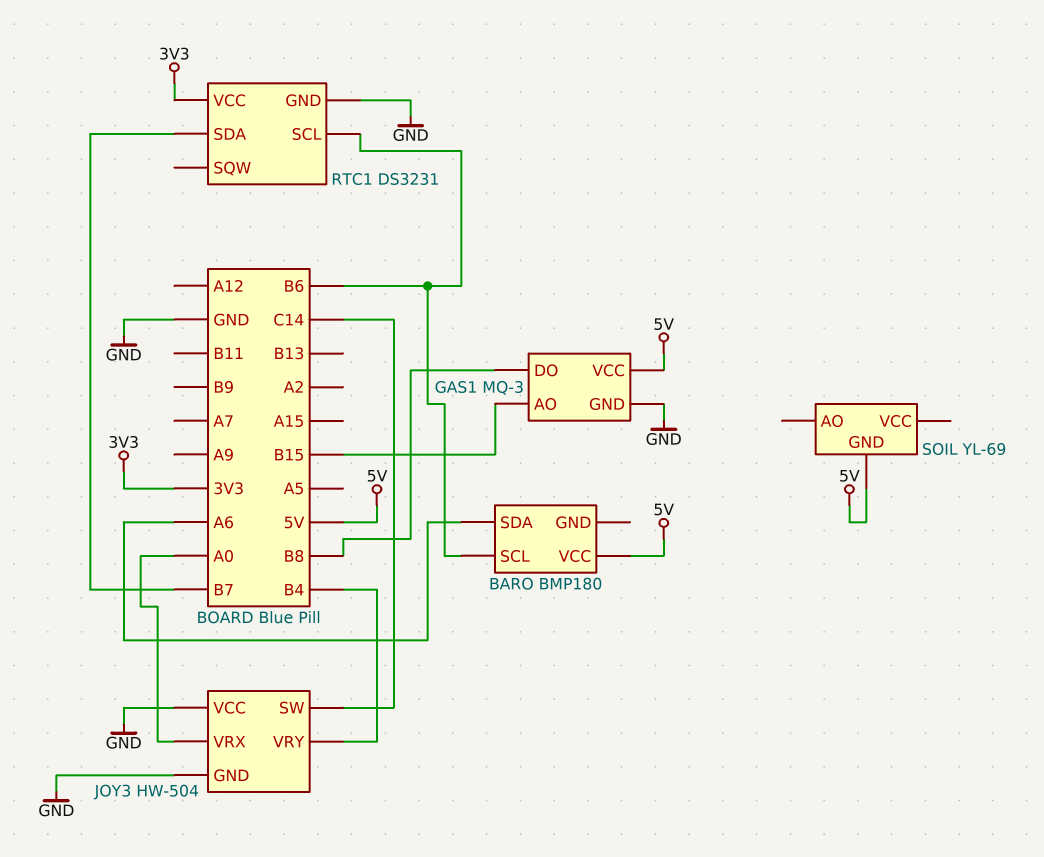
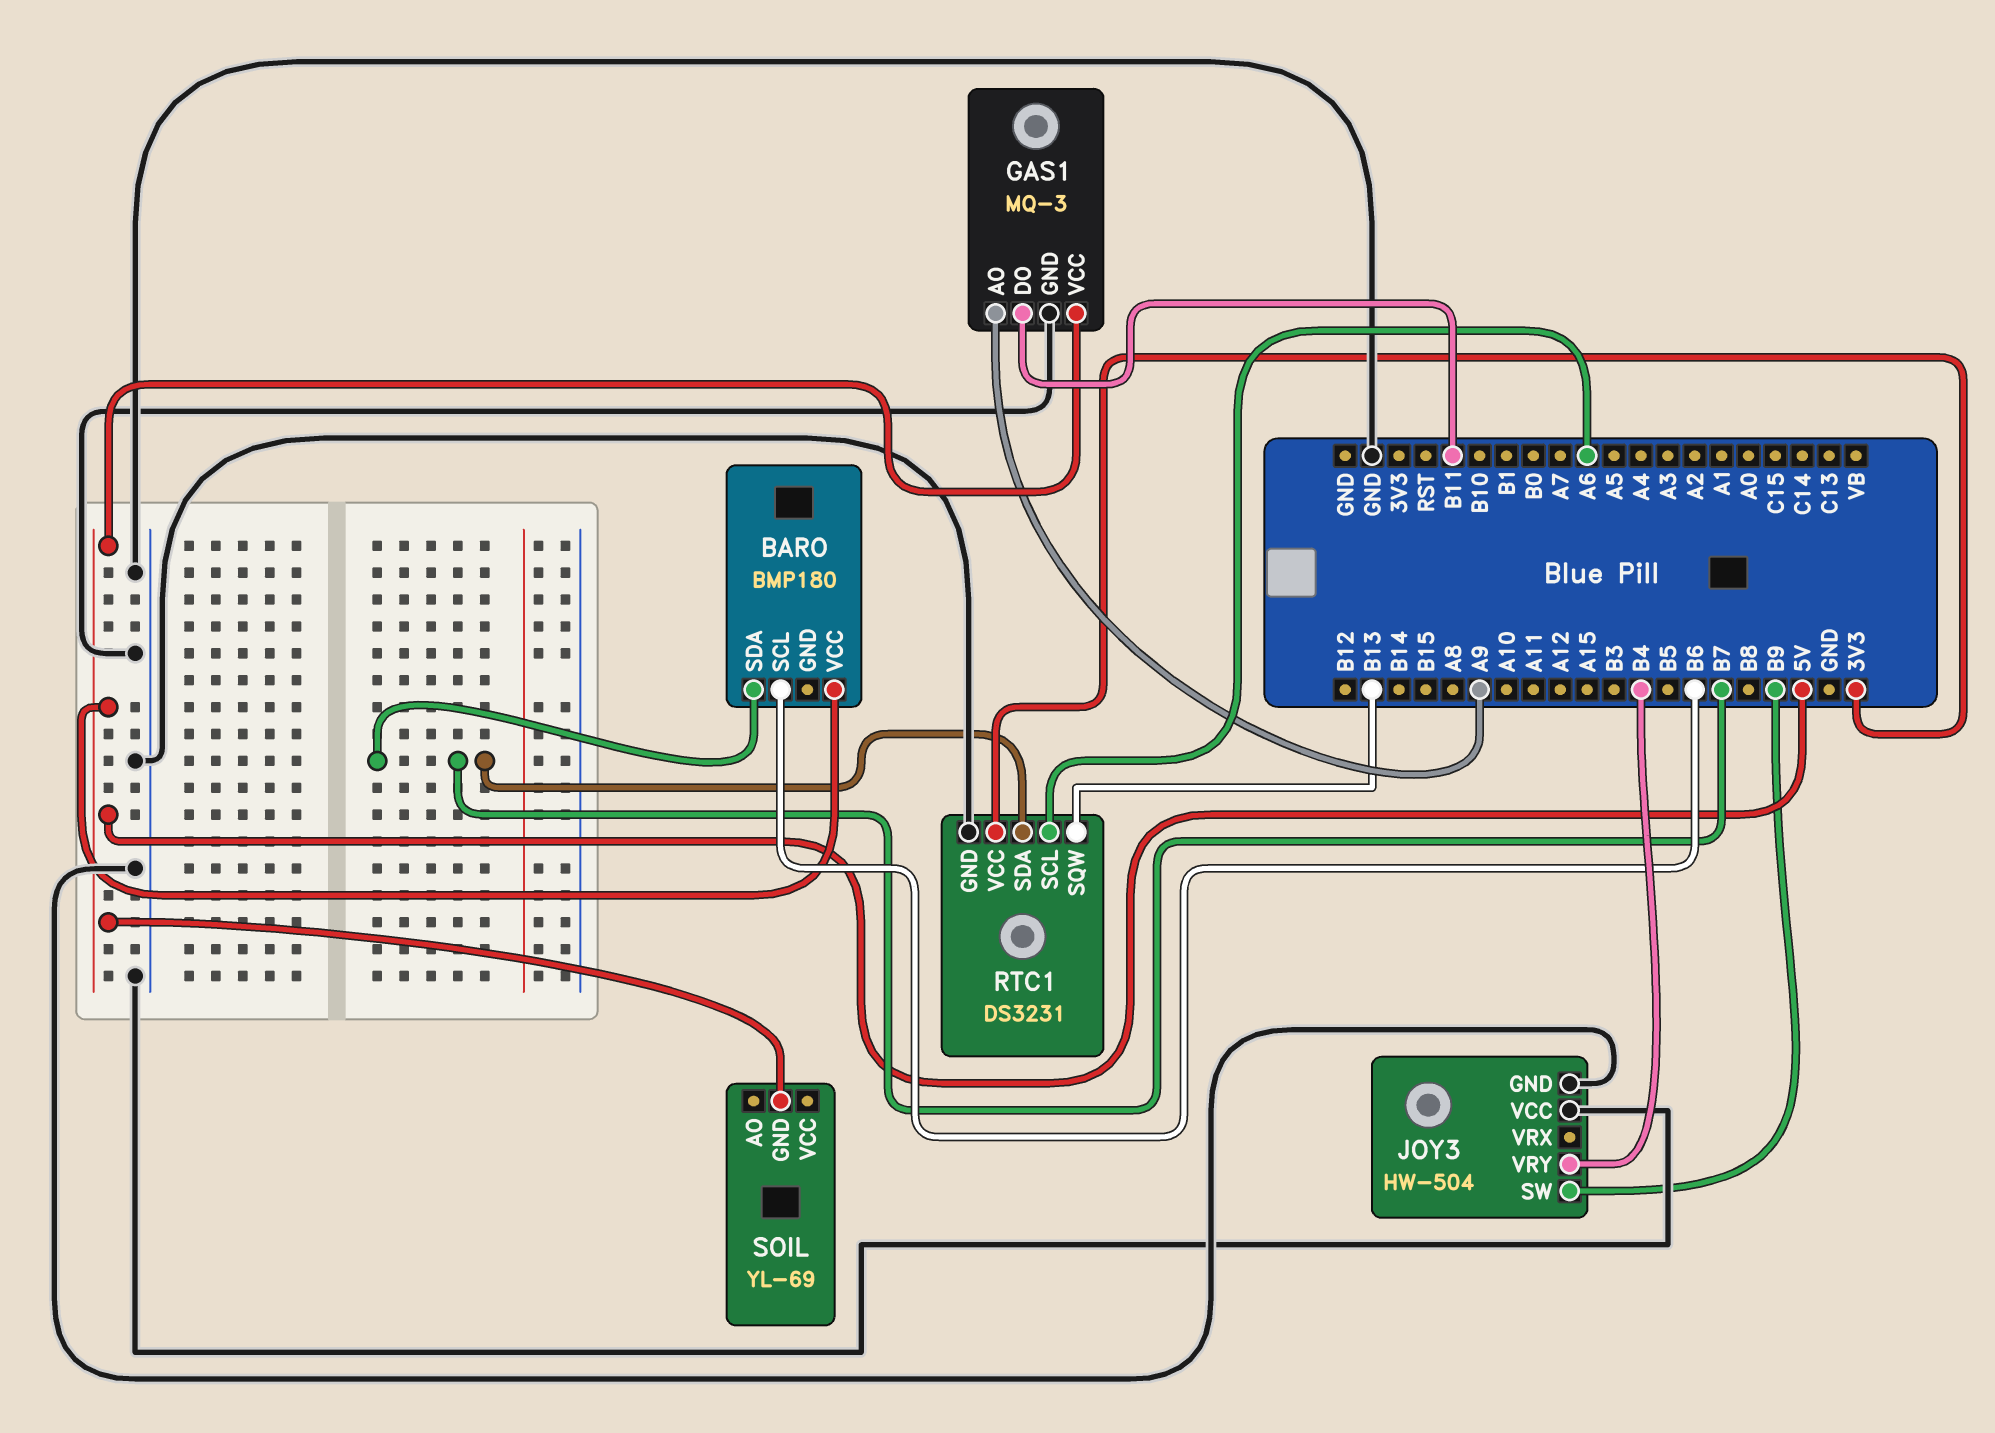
BARO pin SDA: A6 -> B7
GAS1 pin AO: B15 -> A9
GAS1 pin DO: B8 -> B11
JOY3 pin SW: C14 -> B9
JOY3 pin VRX: A0 -> none
RTC1 pin SCL: B6 -> A6
RTC1 pin SQW: none -> B13

